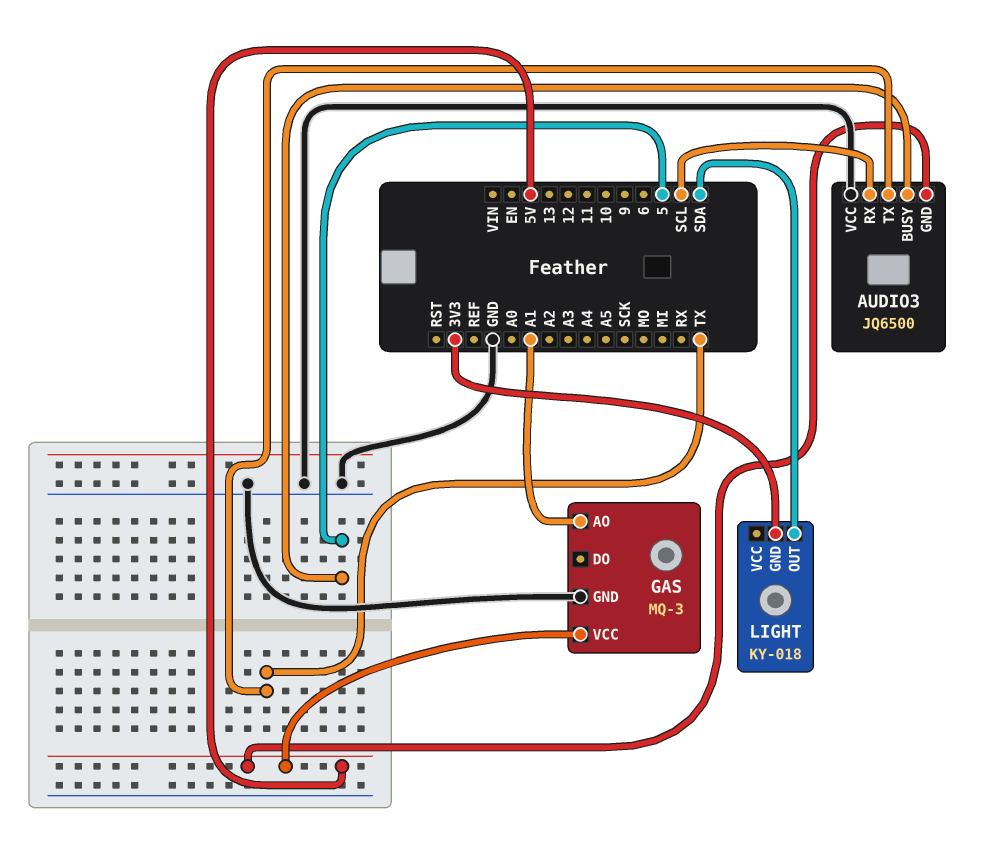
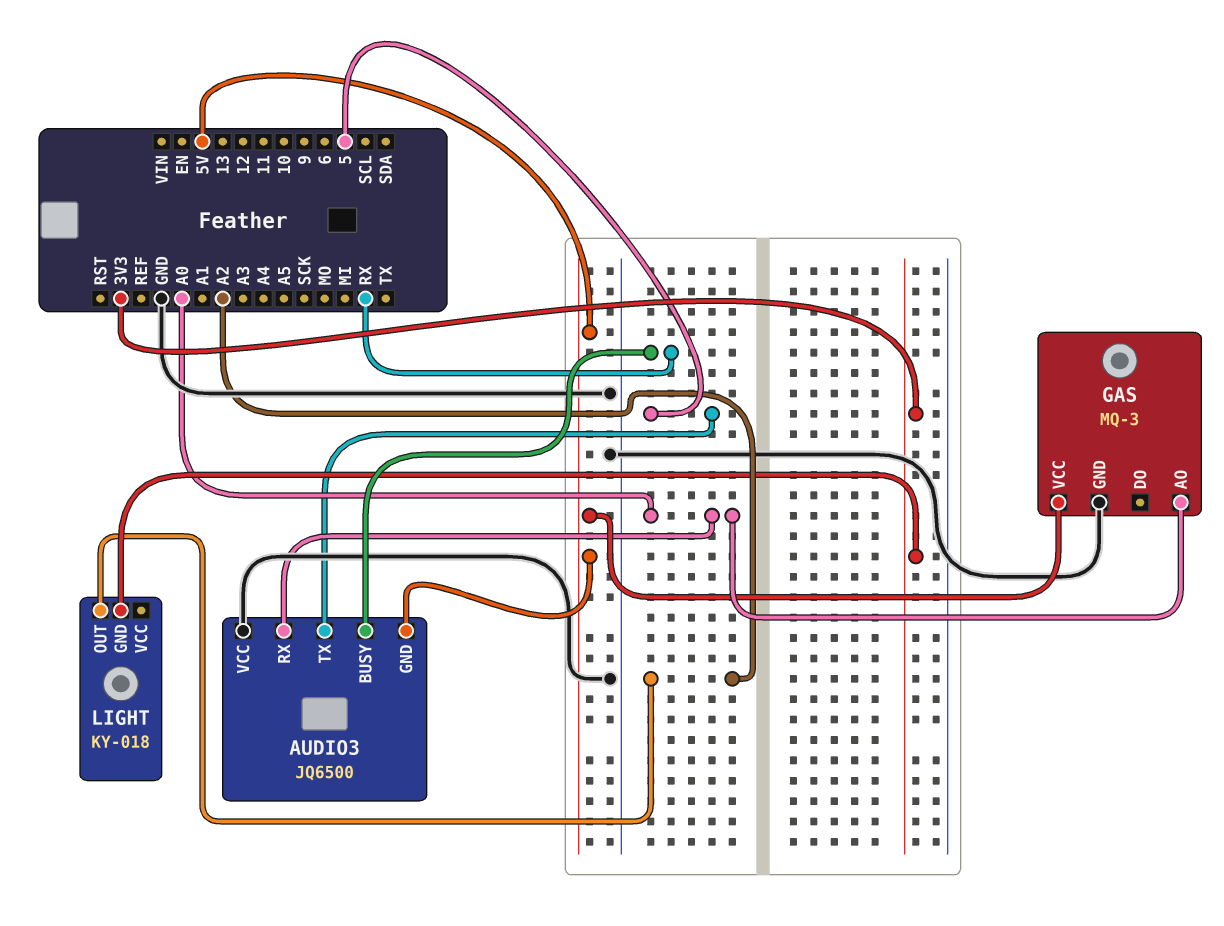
AUDIO3 pin BUSY: 5 -> RX
AUDIO3 pin RX: SCL -> A0
AUDIO3 pin TX: TX -> 5
GAS pin AO: A1 -> A0
LIGHT pin OUT: SDA -> A2

